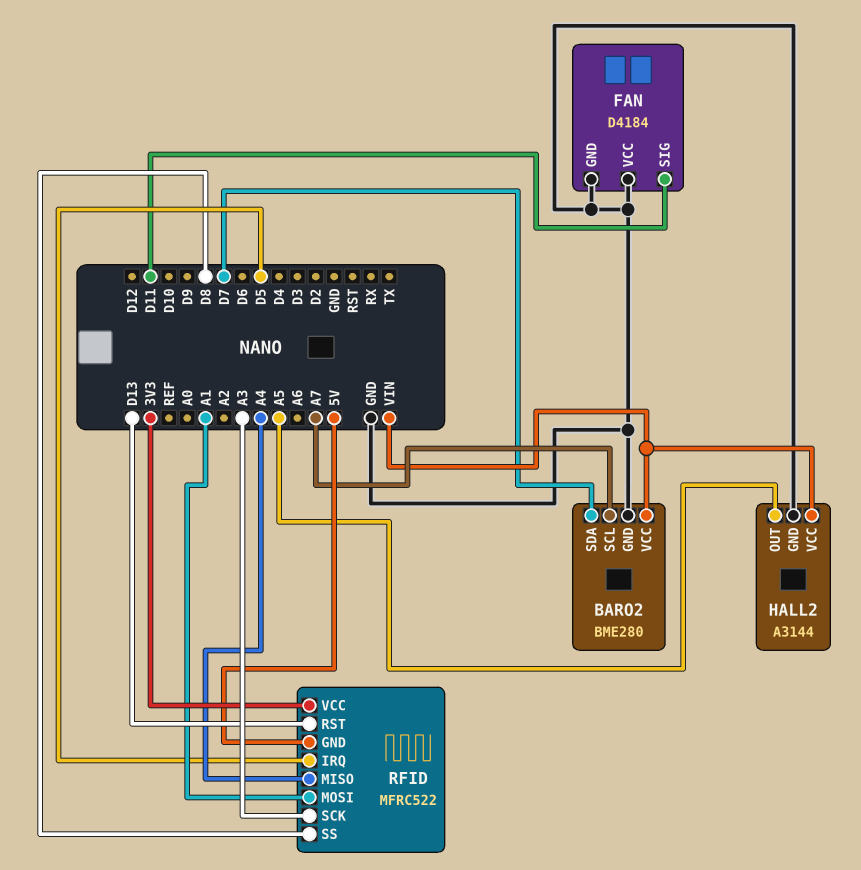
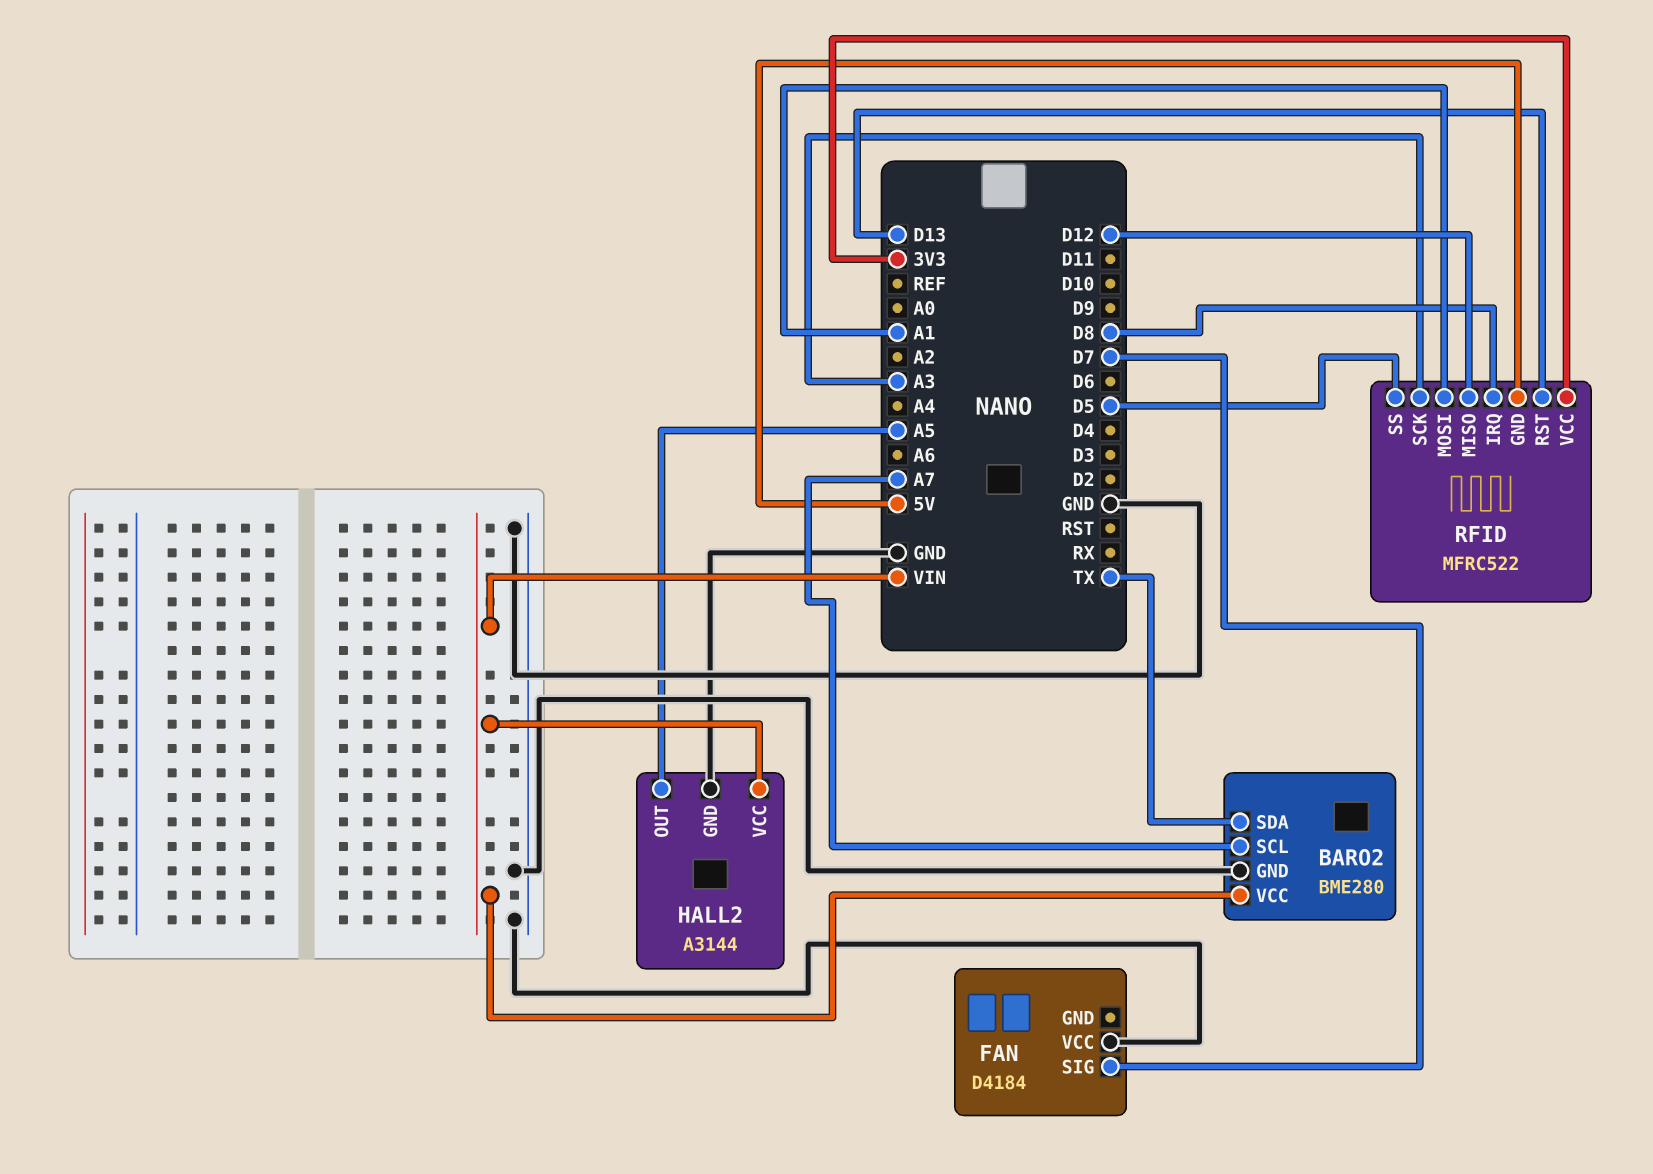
BARO2 pin SDA: D7 -> TX
FAN pin GND: GND -> none
FAN pin SIG: D11 -> D7
RFID pin IRQ: D5 -> D8
RFID pin MISO: A4 -> D12
RFID pin SS: D8 -> D5

